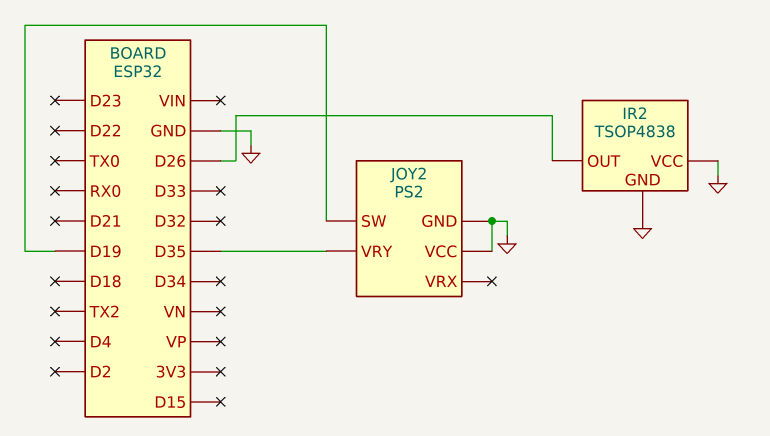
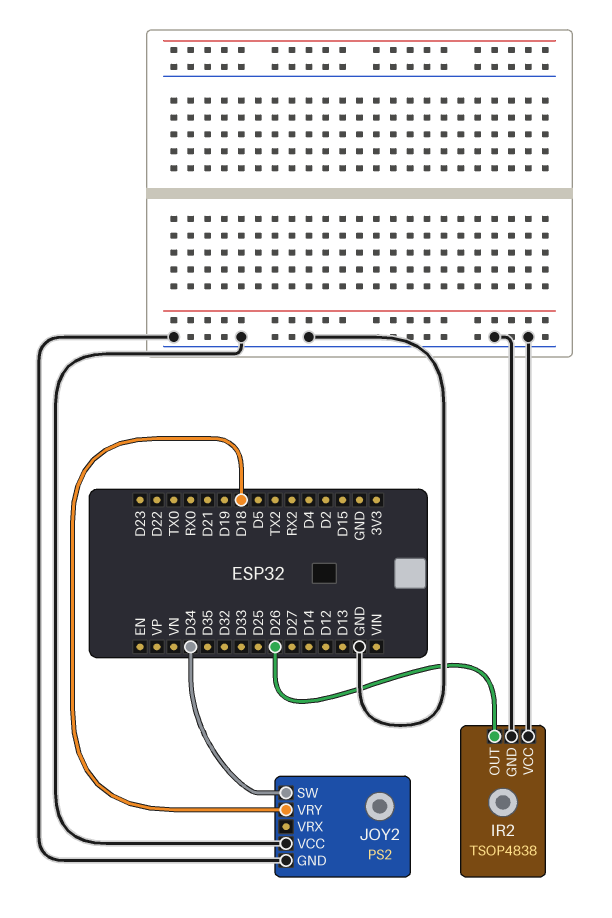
JOY2 pin SW: D19 -> D34
JOY2 pin VRY: D35 -> D18

